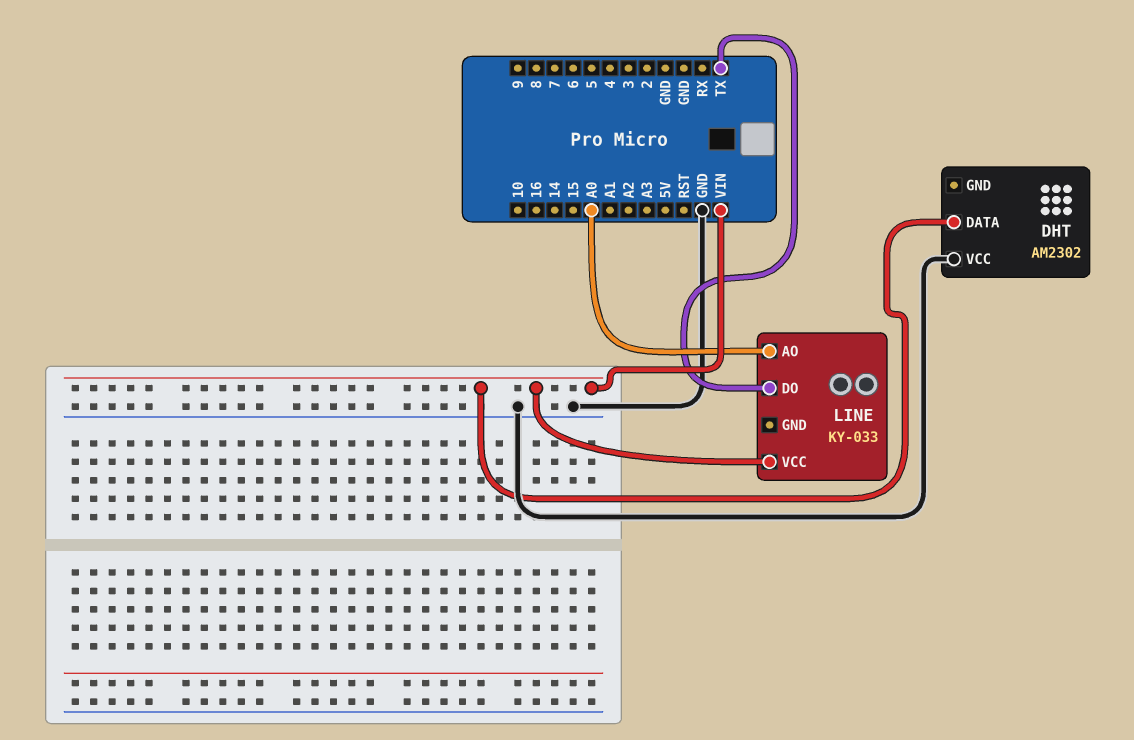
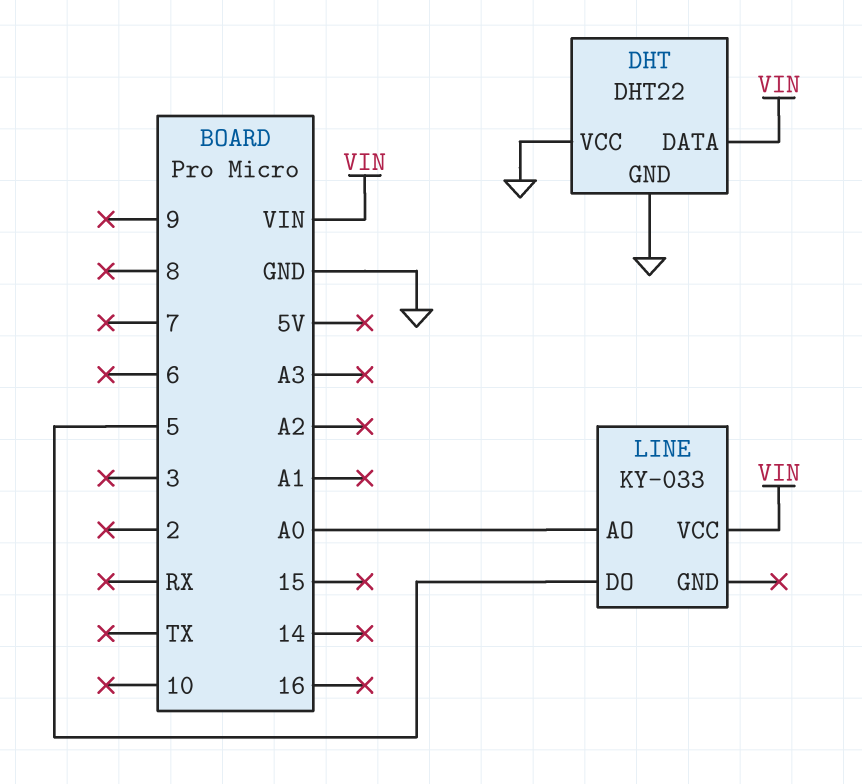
DHT: AM2302 -> DHT22
DHT pin GND: none -> GND
LINE pin DO: TX -> 5

